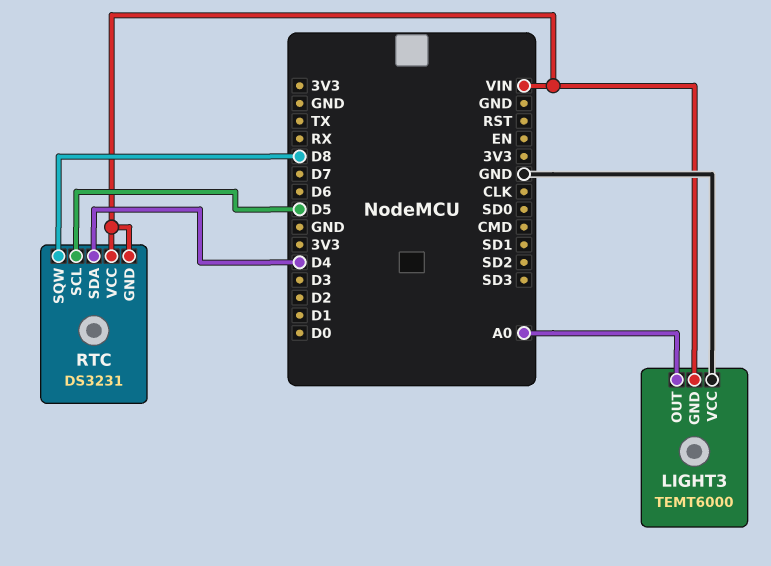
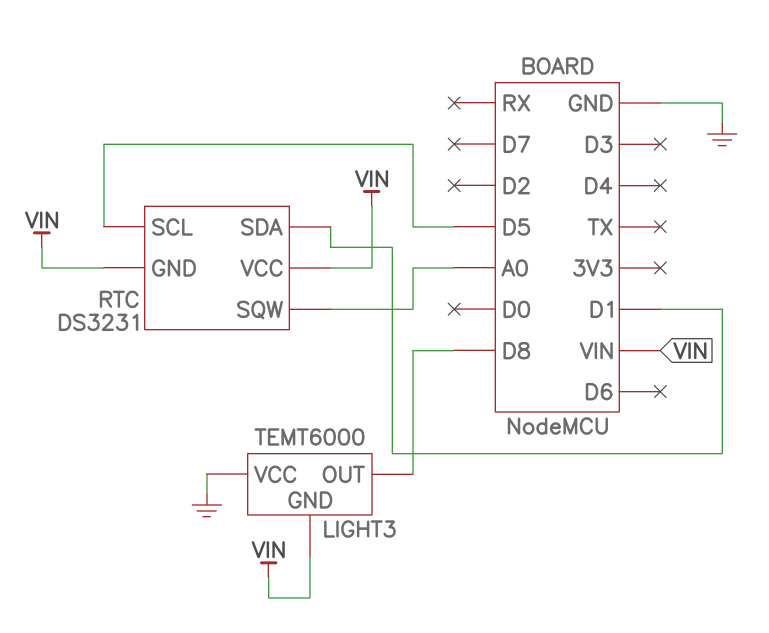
LIGHT3 pin OUT: A0 -> D8
RTC pin SDA: D4 -> D1
RTC pin SQW: D8 -> A0

